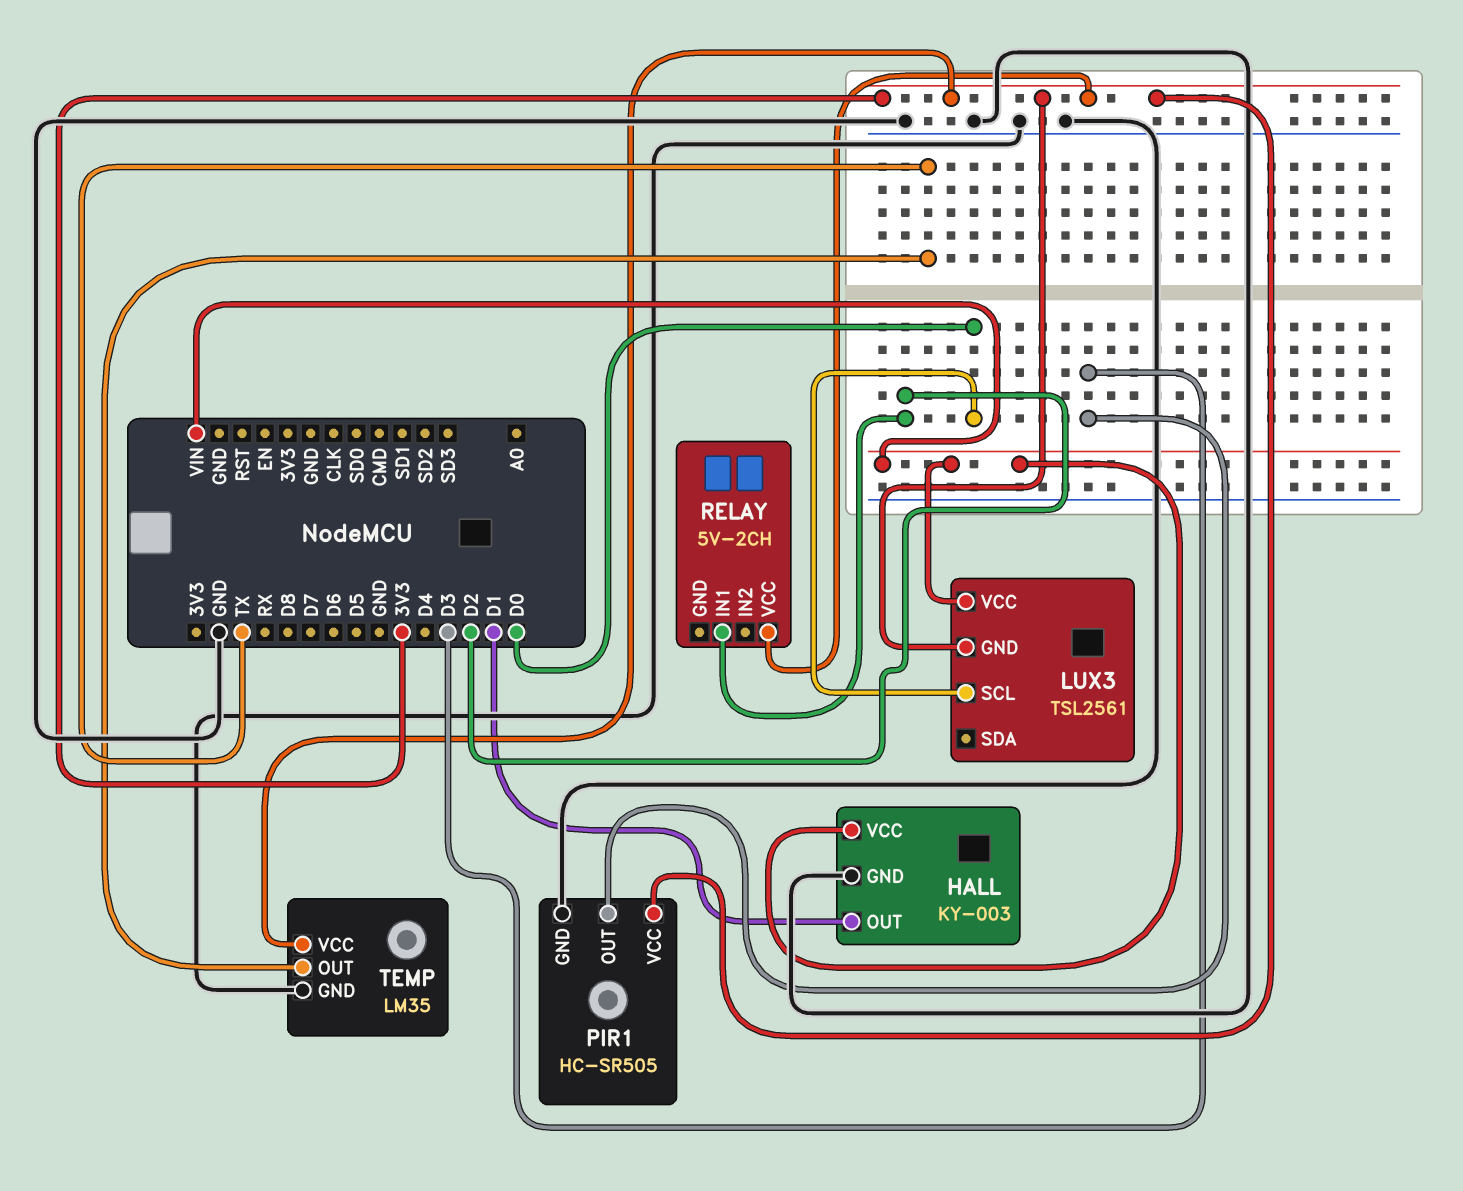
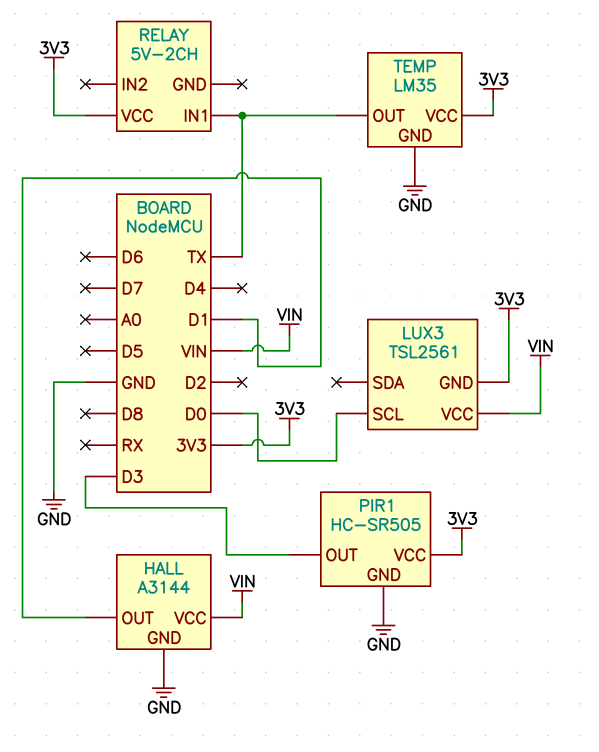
HALL: KY-003 -> A3144
RELAY pin IN1: D2 -> TX

